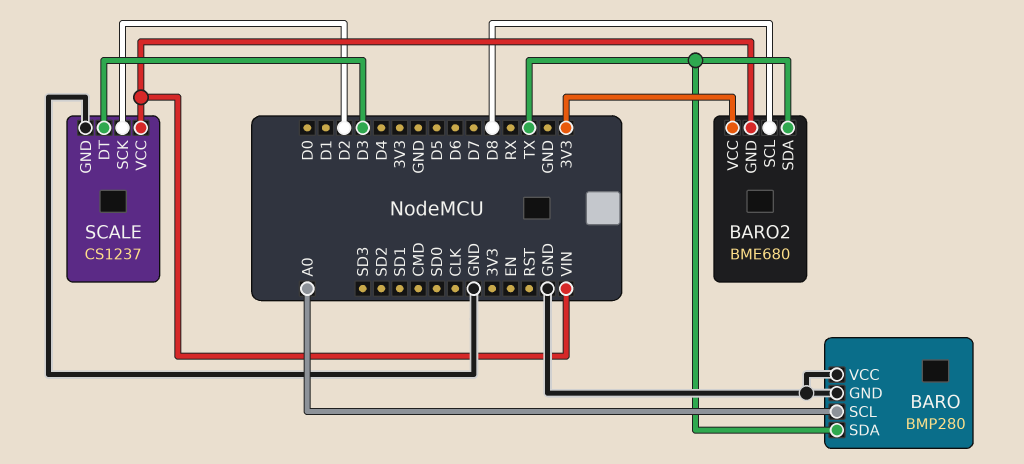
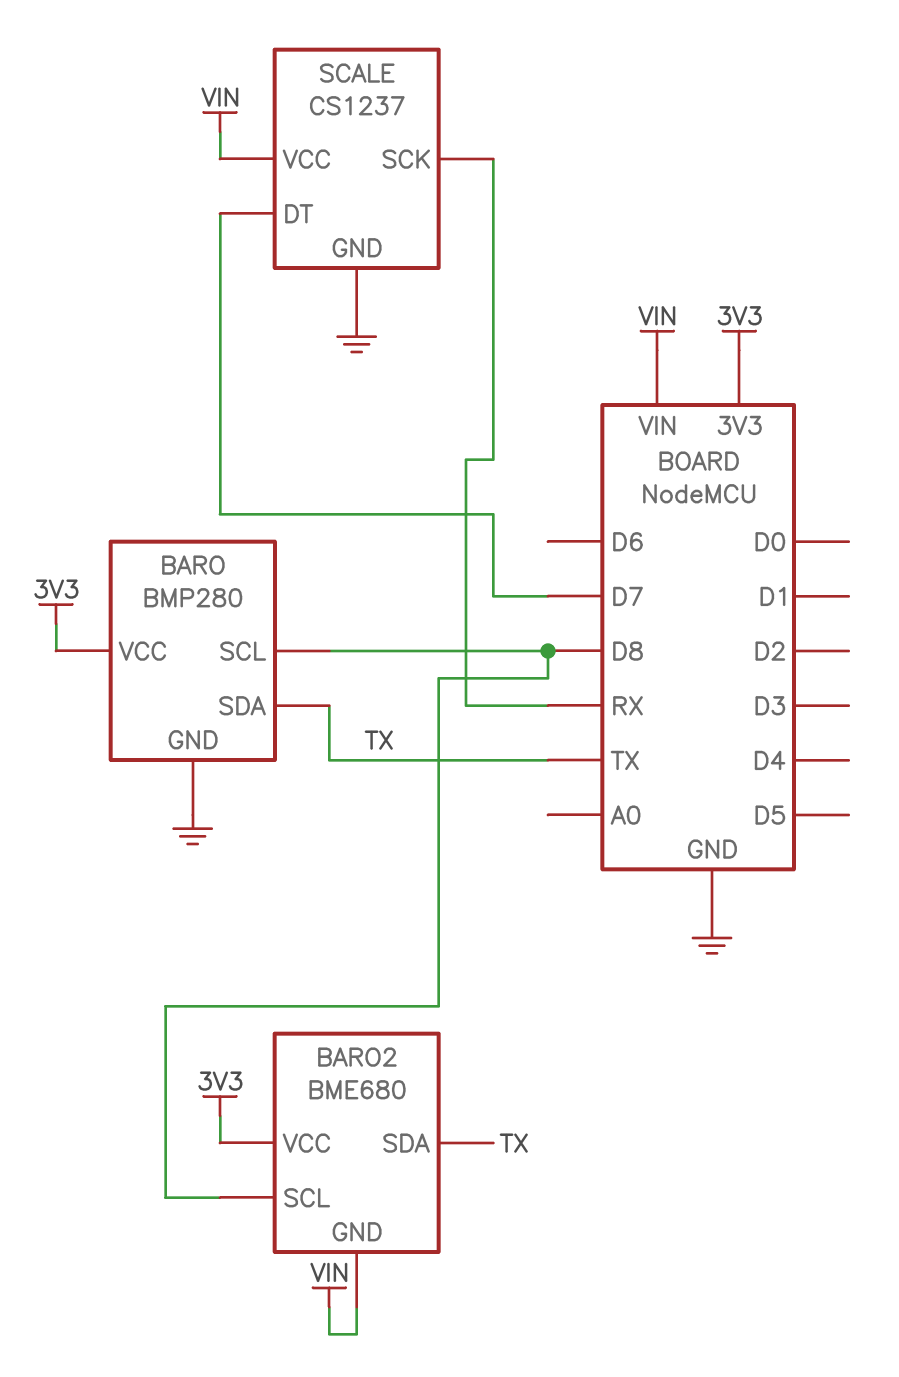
BARO pin SCL: A0 -> D8
BARO pin VCC: GND -> 3V3
SCALE pin DT: D3 -> D7
SCALE pin SCK: D2 -> RX

